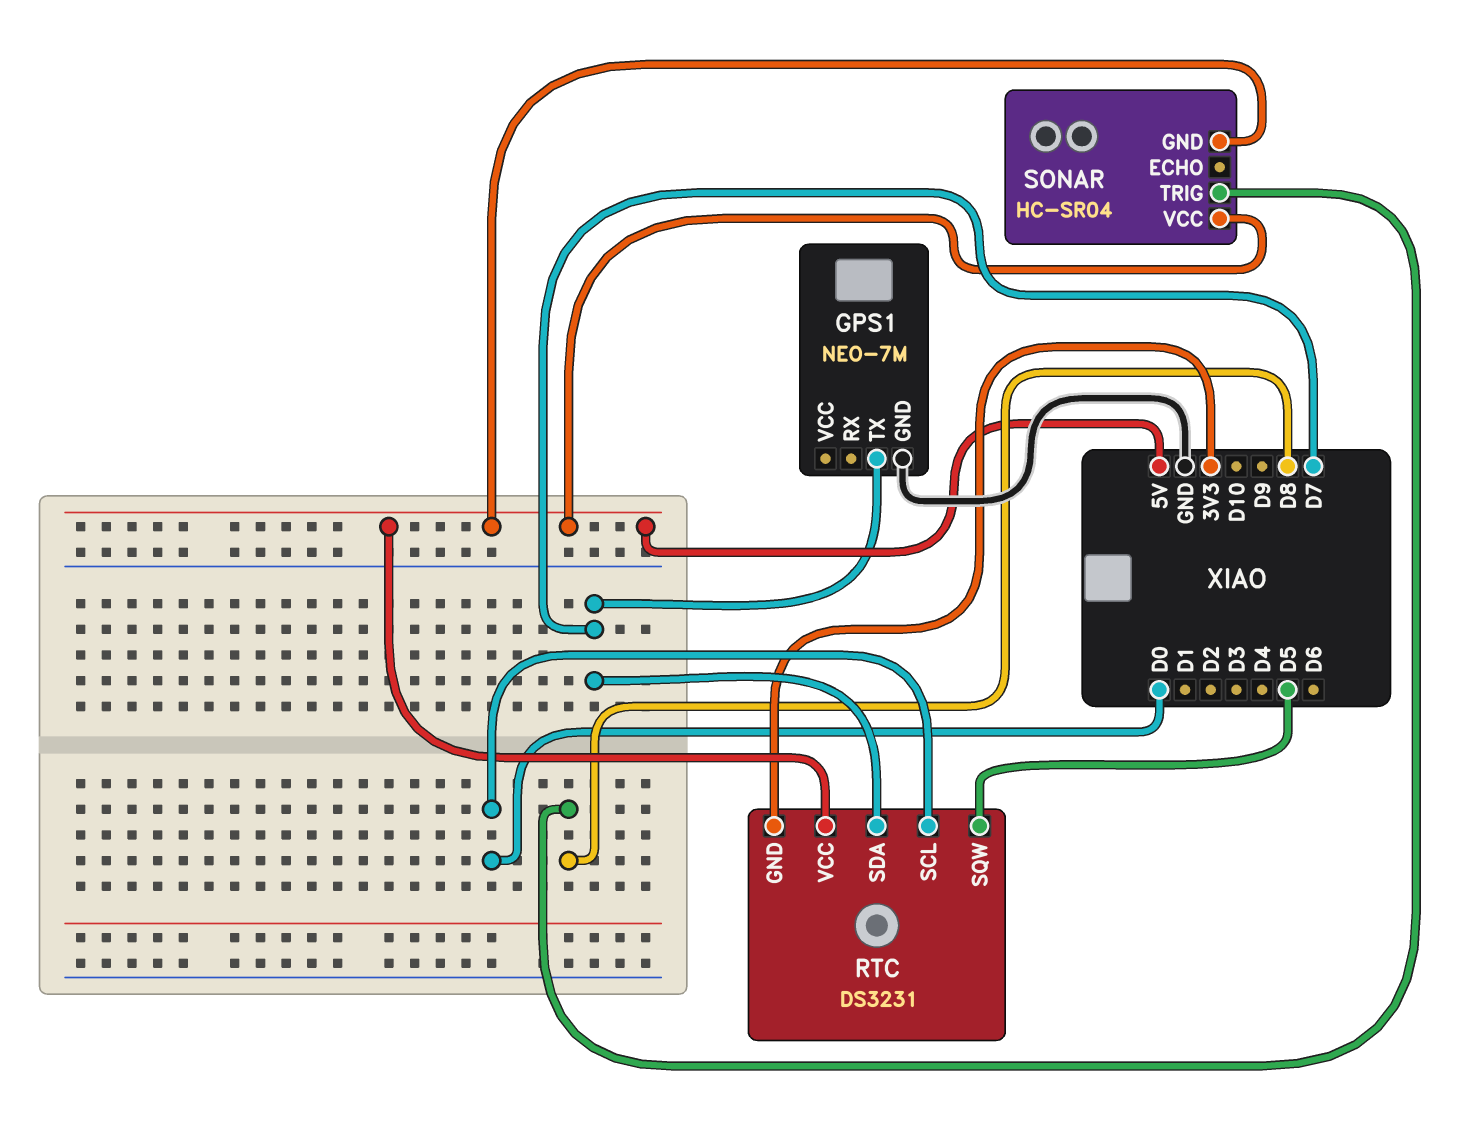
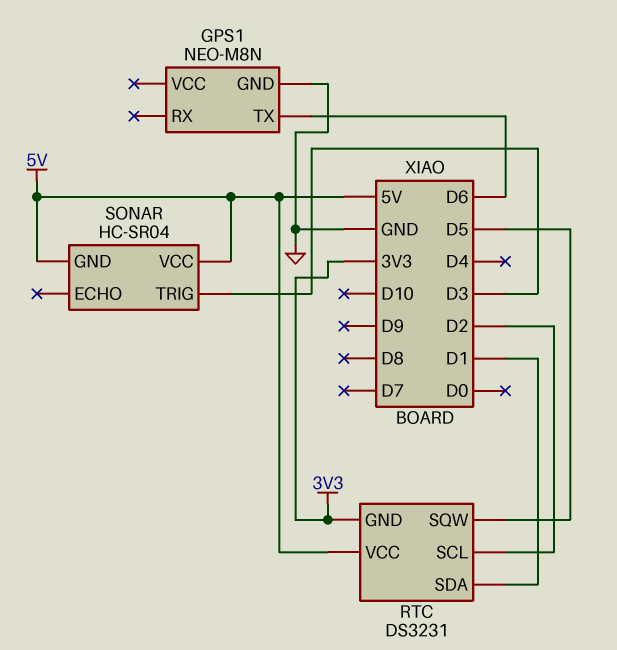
GPS1: NEO-7M -> NEO-M8N
GPS1 pin TX: D7 -> D6
RTC pin SCL: D0 -> D2
RTC pin SDA: D7 -> D1
SONAR pin TRIG: D8 -> D3

